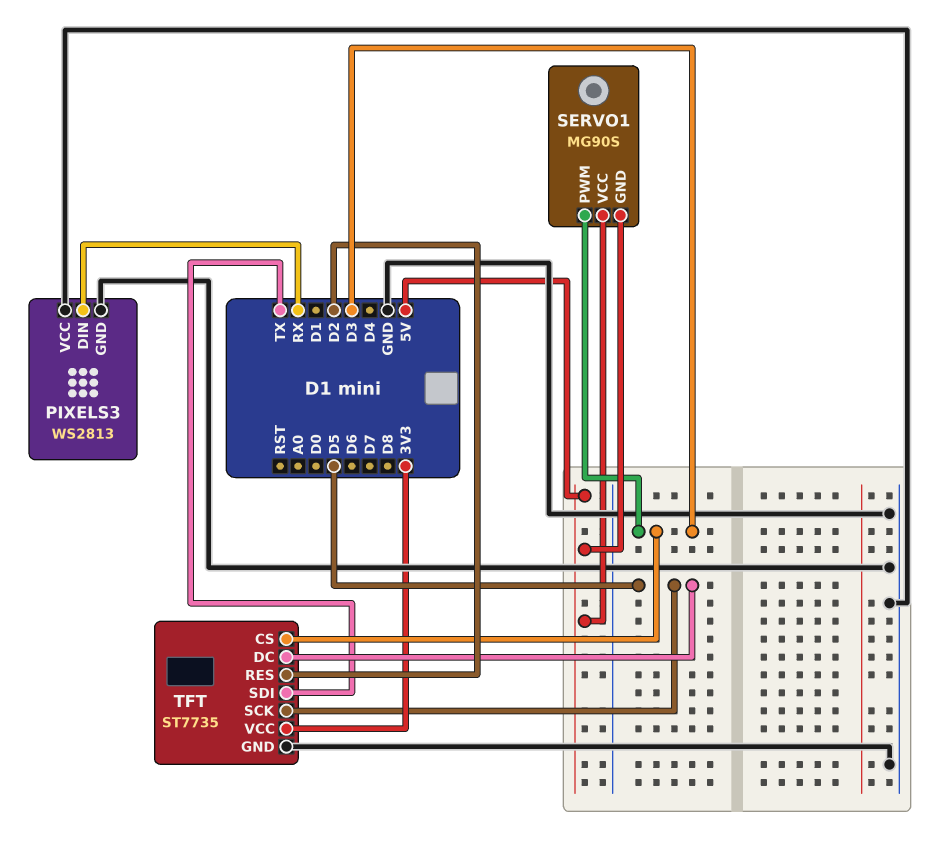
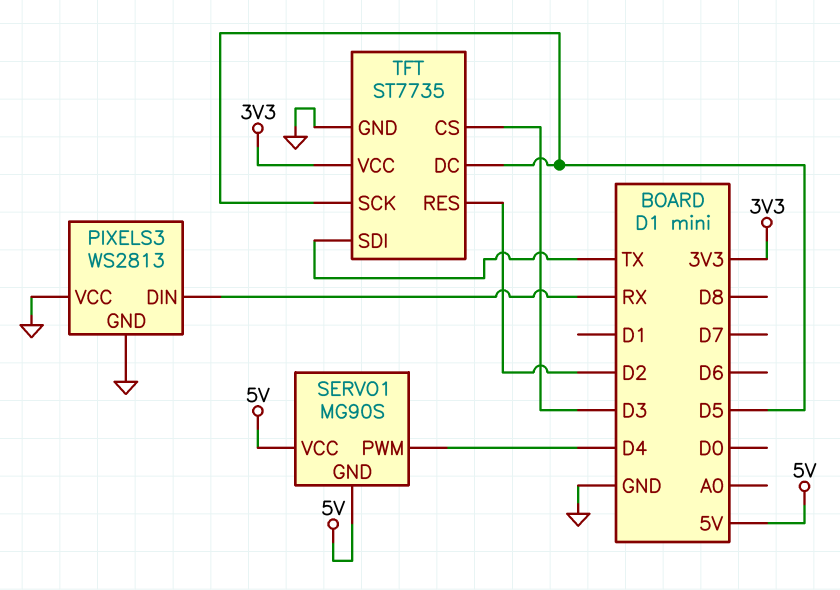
SERVO1 pin PWM: D3 -> D4

